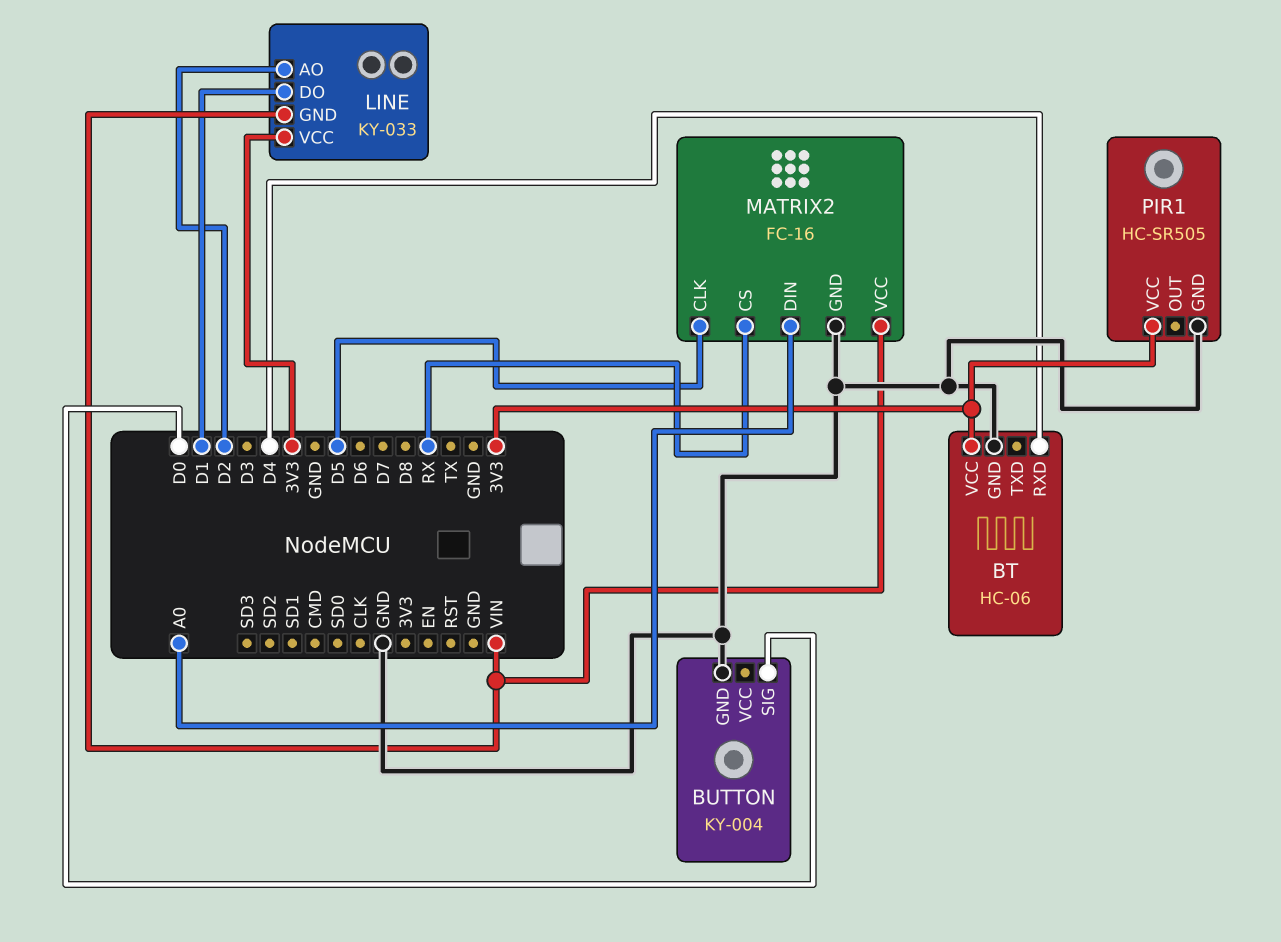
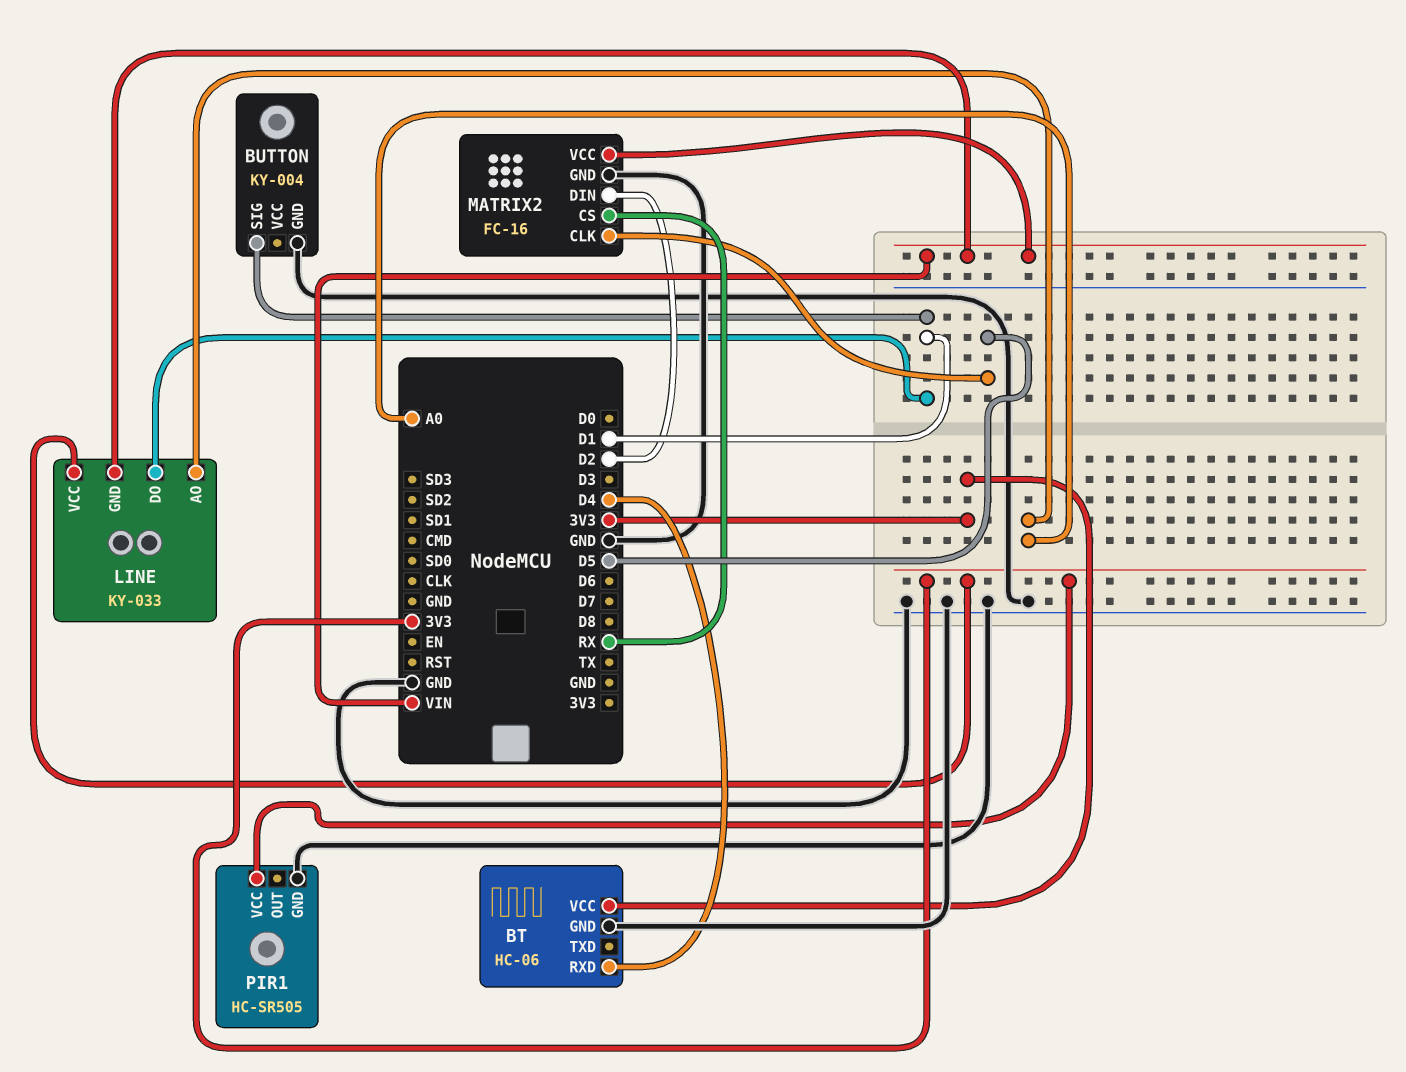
BUTTON pin SIG: D0 -> D1
LINE pin AO: D2 -> A0
MATRIX2 pin DIN: A0 -> D2

